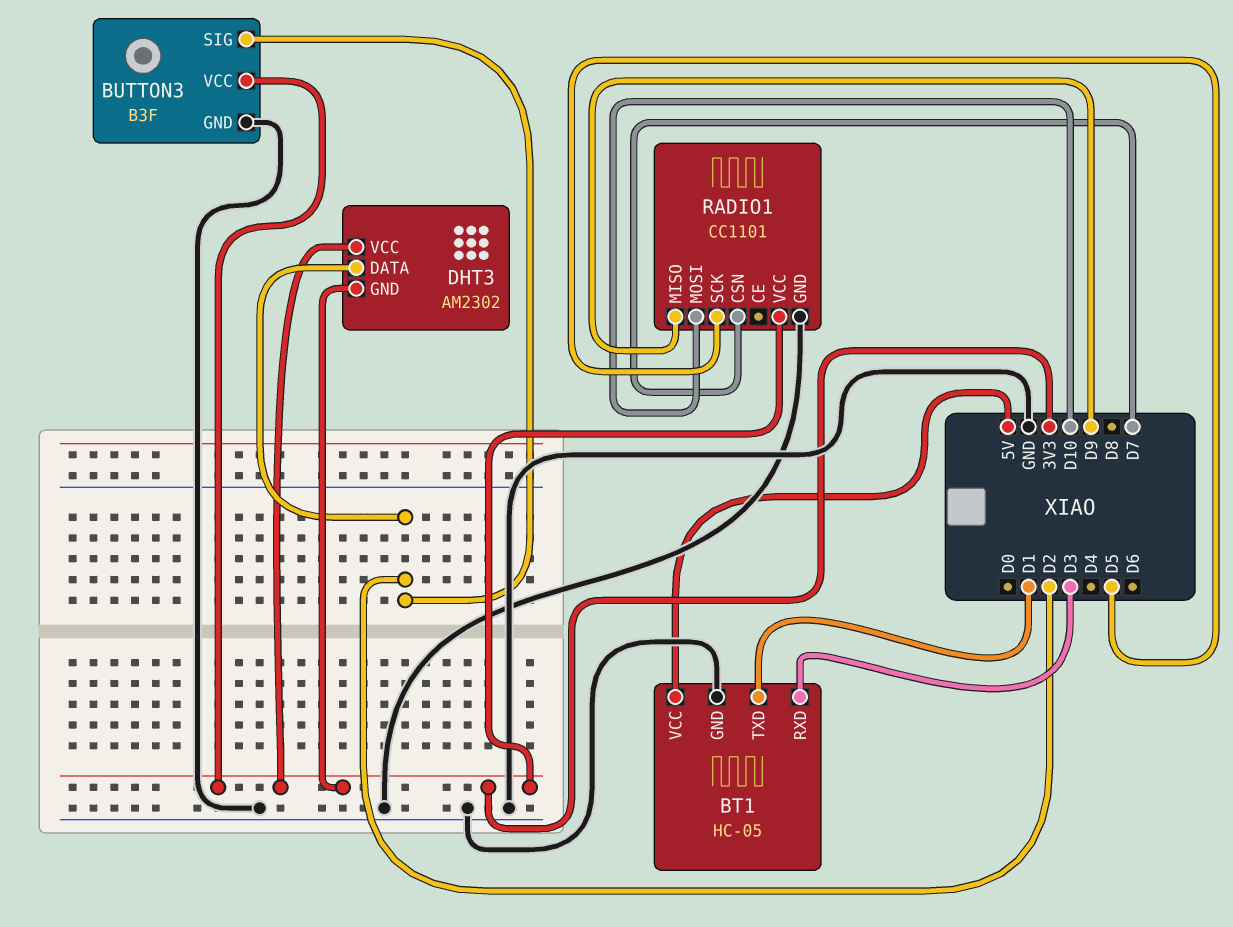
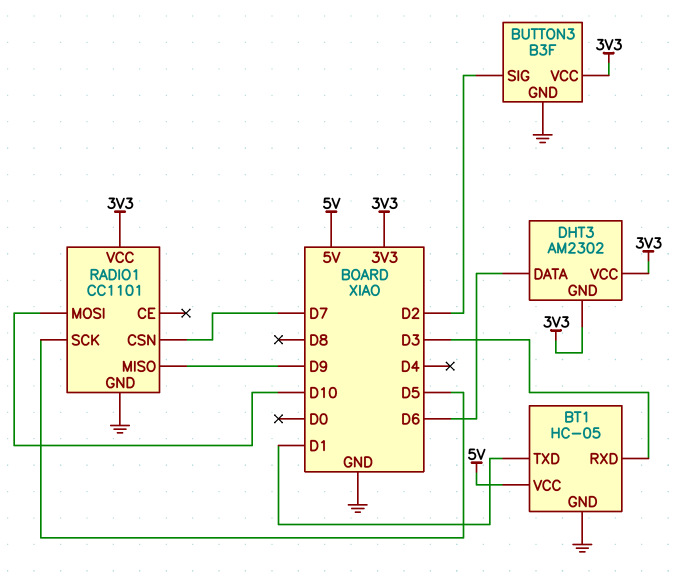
DHT3 pin DATA: D2 -> D6

